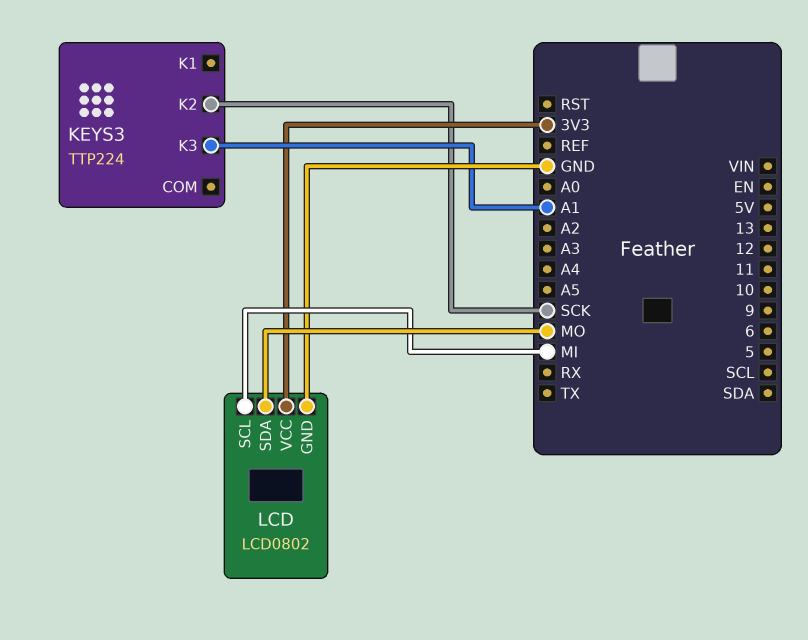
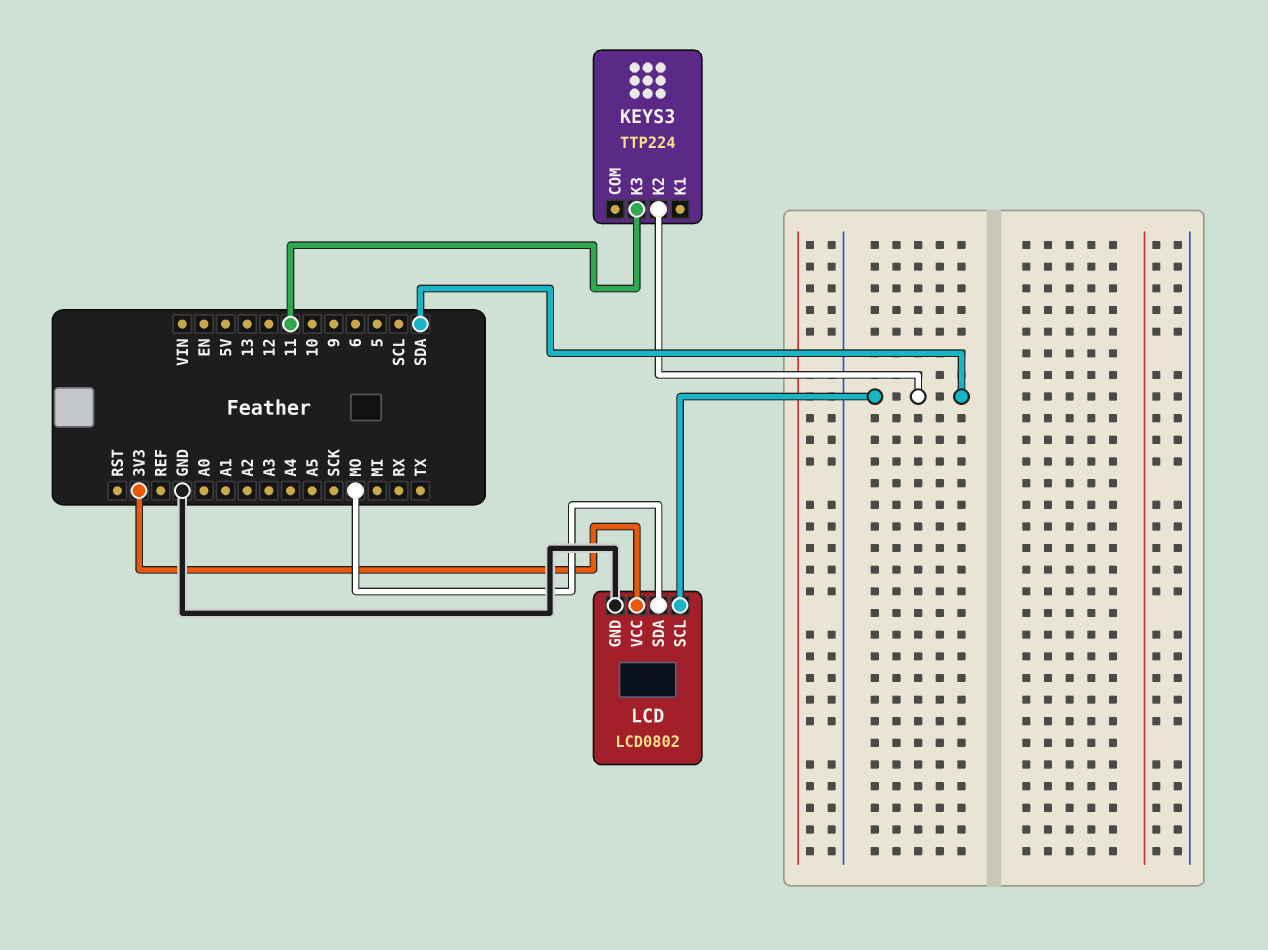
KEYS3 pin K2: SCK -> SDA
KEYS3 pin K3: A1 -> 11
LCD pin SCL: MI -> SDA

